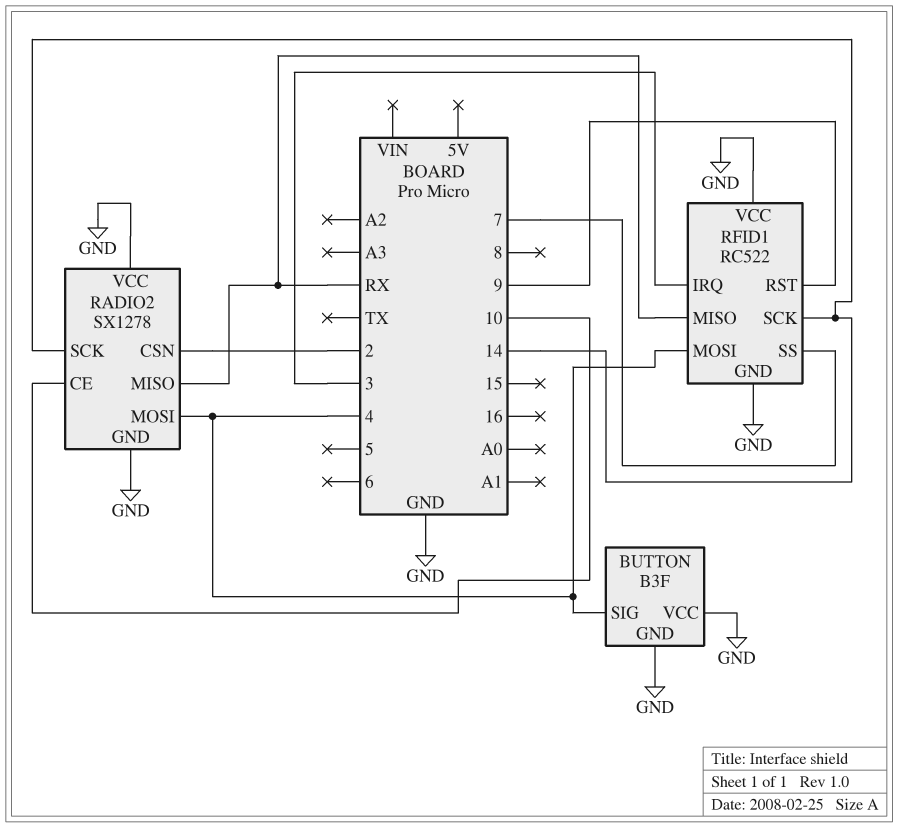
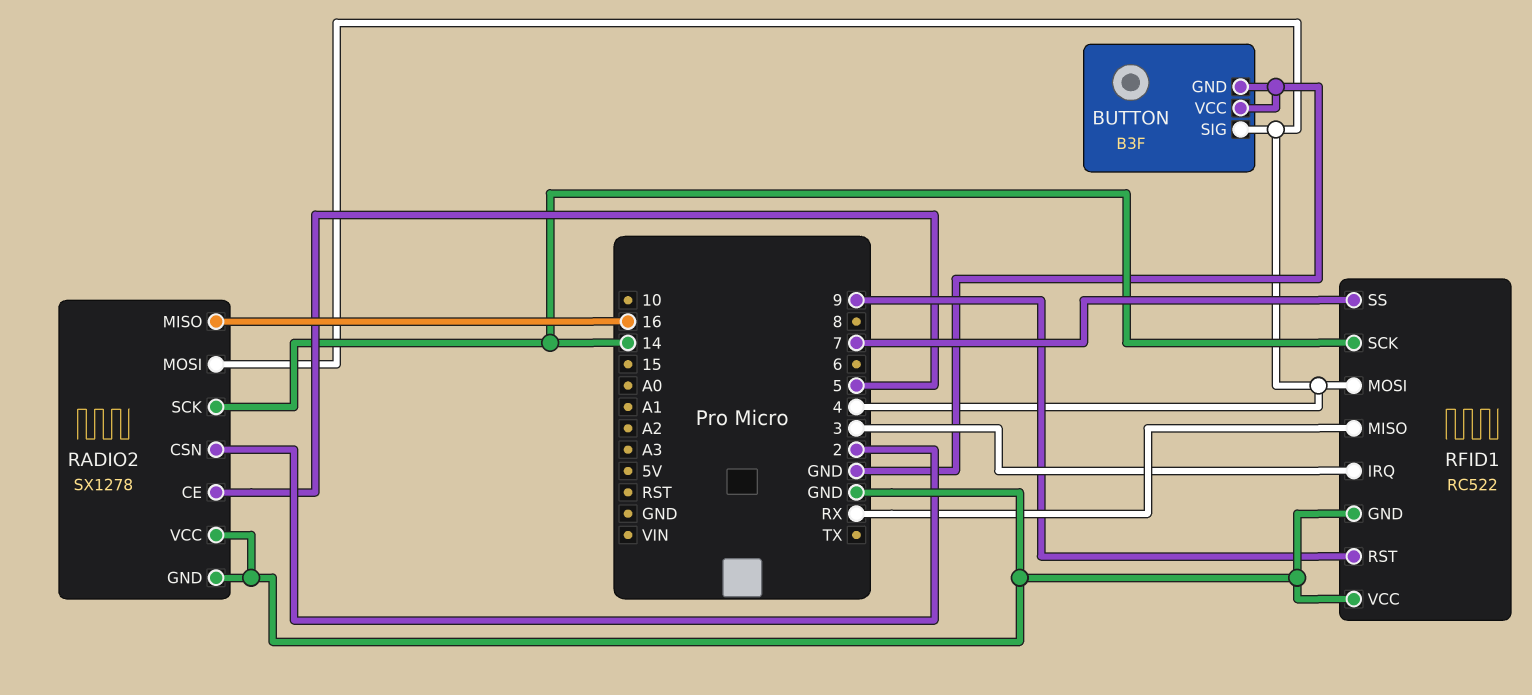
RADIO2 pin CE: 10 -> 5
RADIO2 pin MISO: RX -> 16

